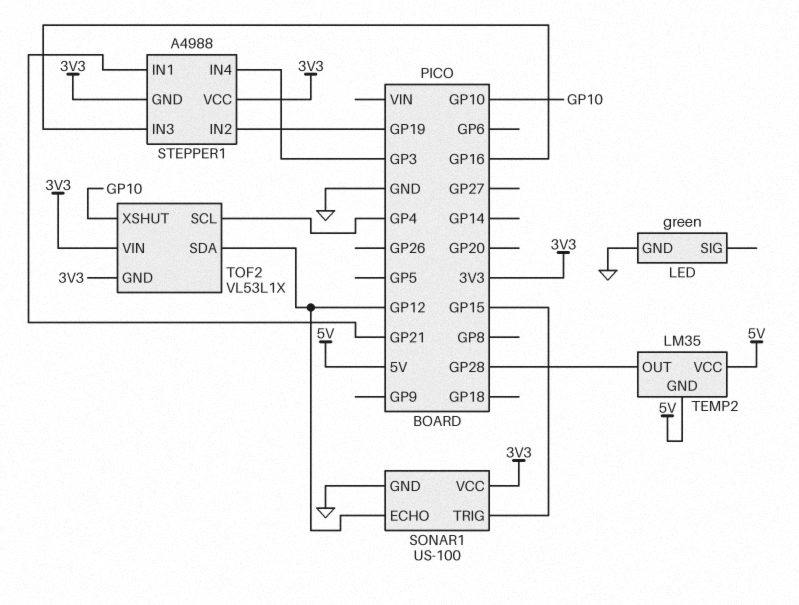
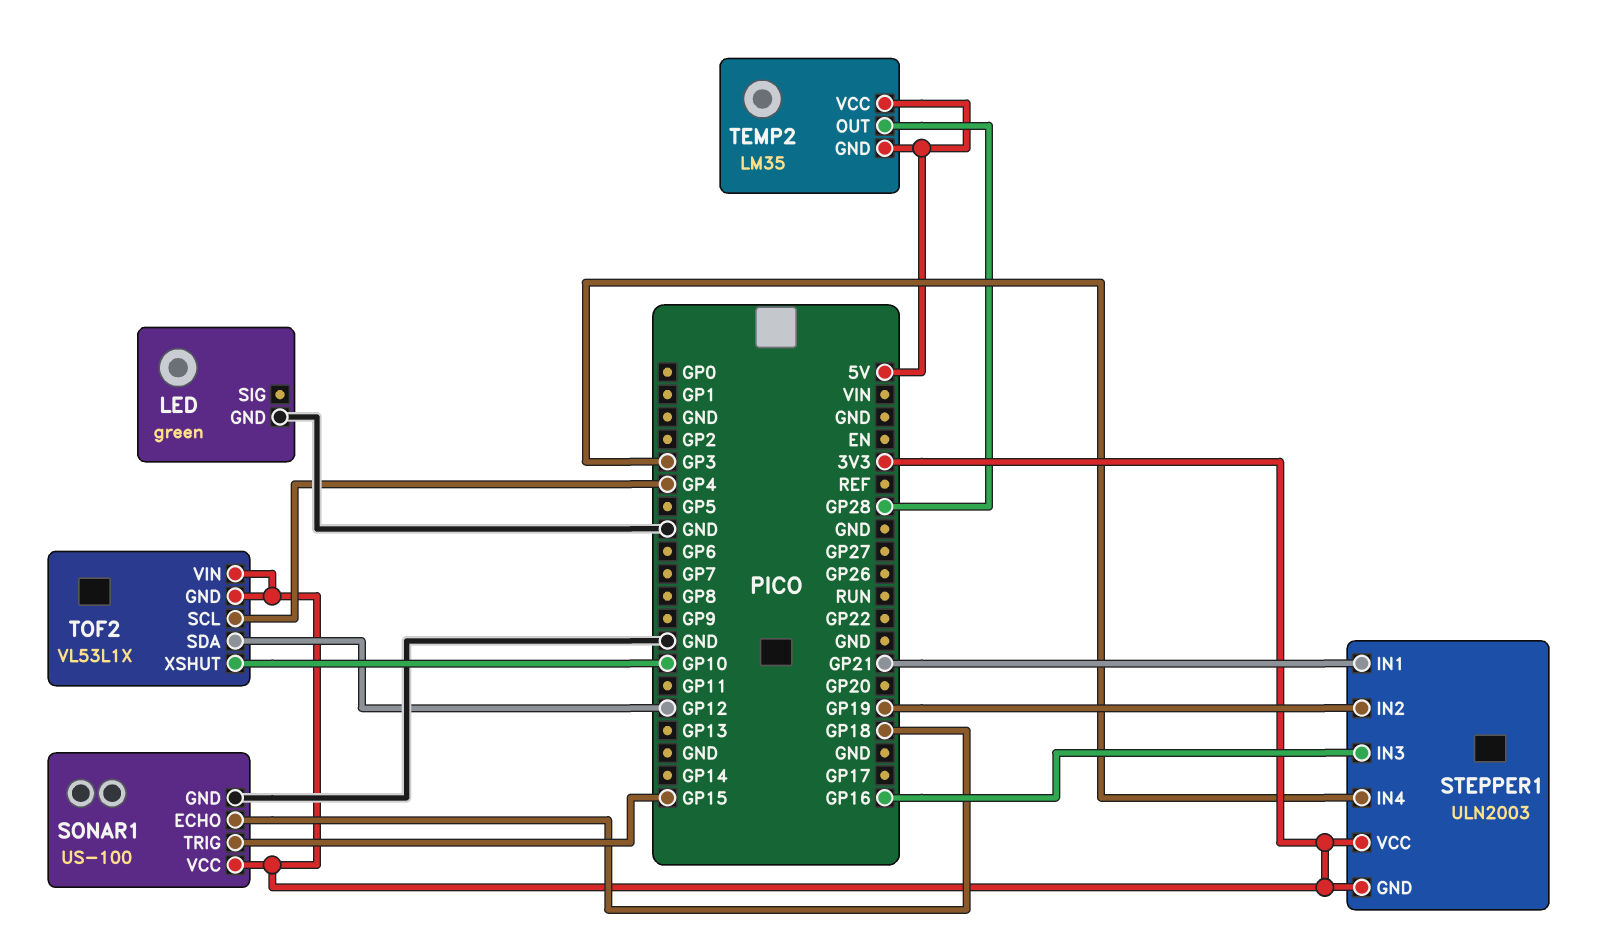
SONAR1 pin ECHO: GP12 -> GP18
STEPPER1: A4988 -> ULN2003

